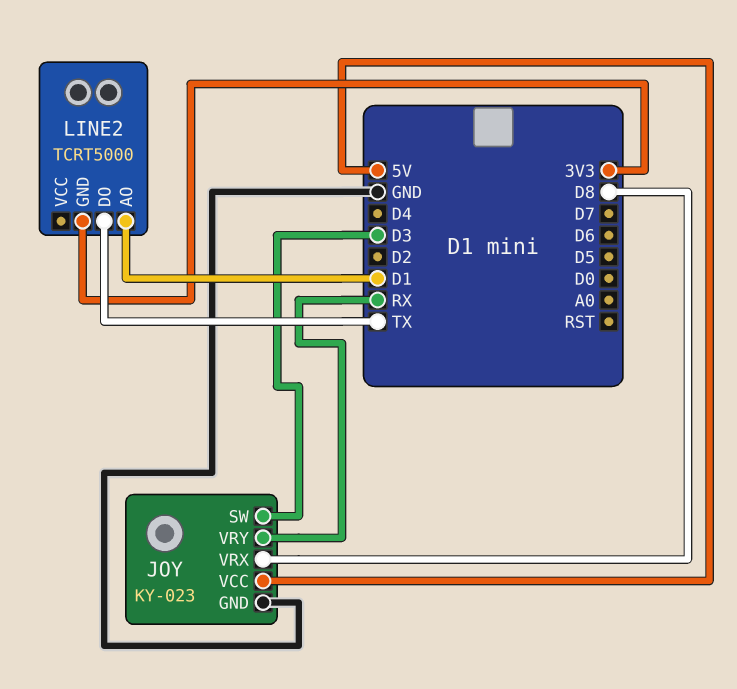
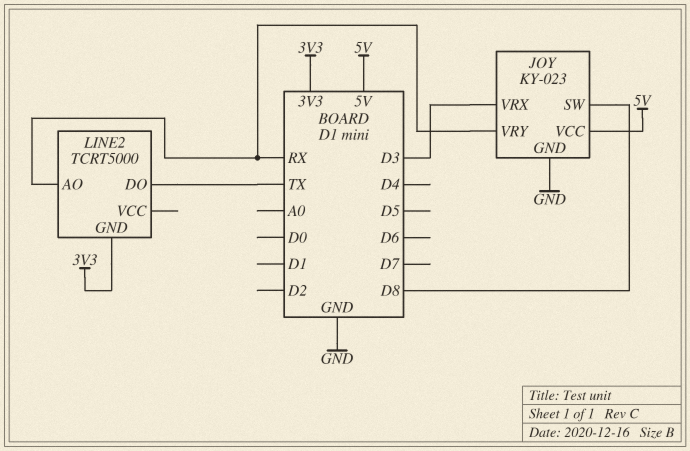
JOY pin SW: D3 -> D8
JOY pin VRX: D8 -> D3
LINE2 pin AO: D1 -> RX

